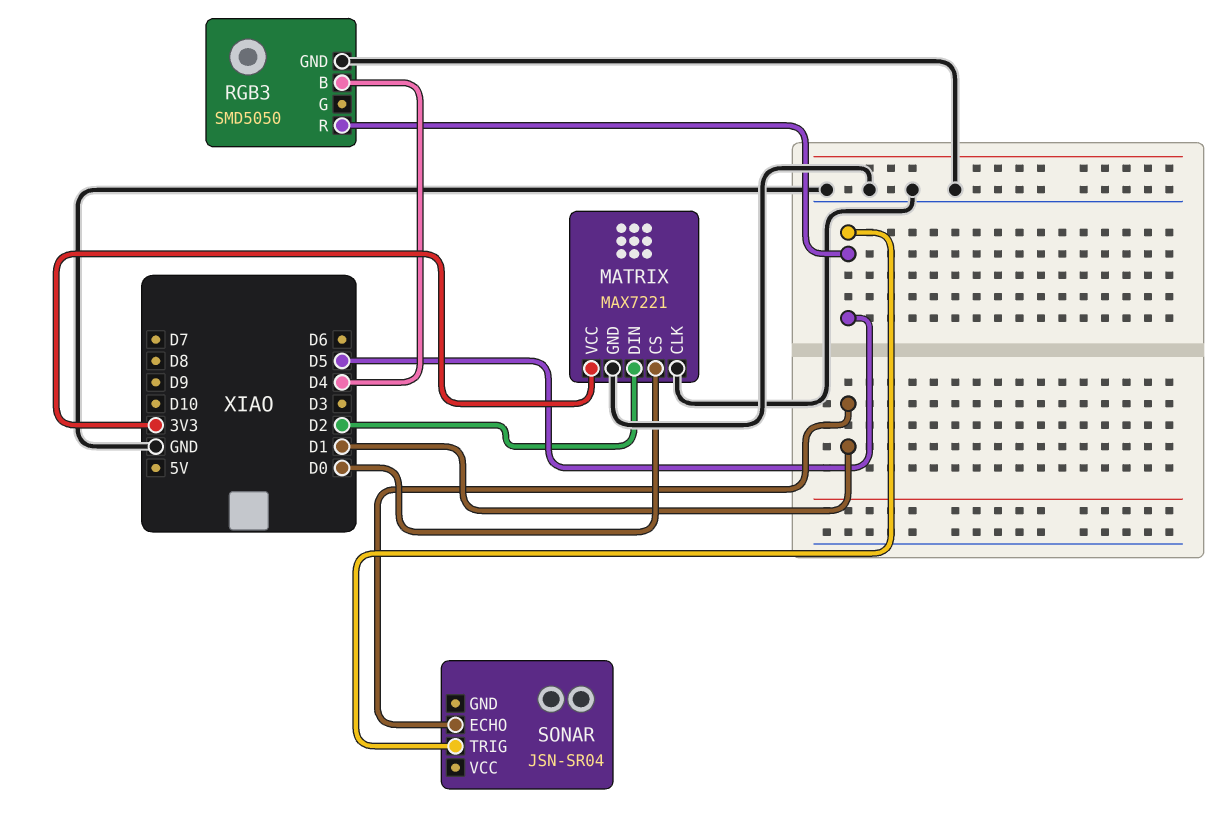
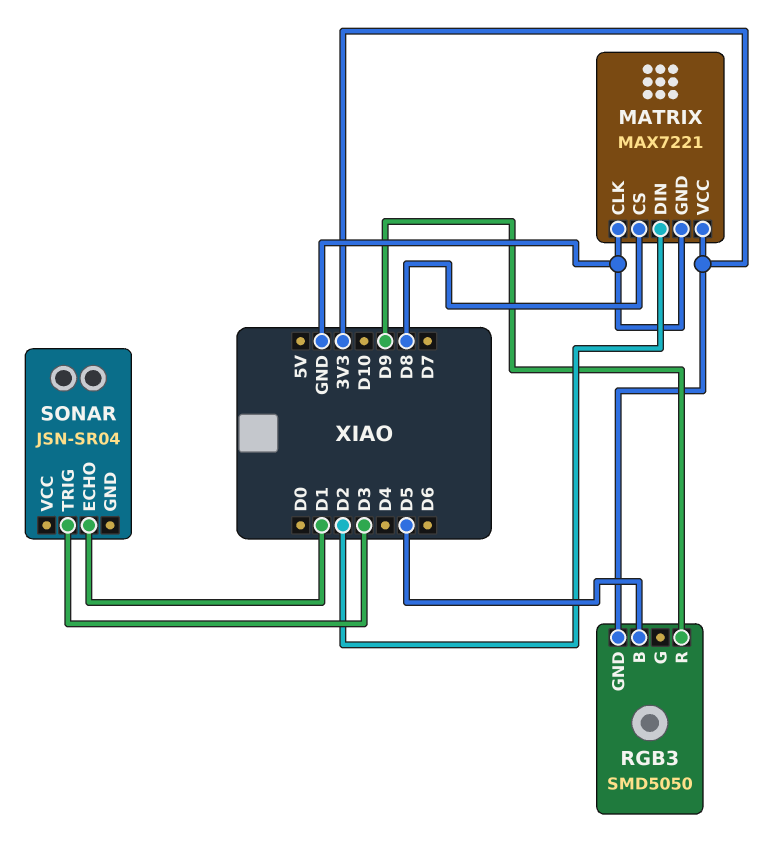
MATRIX pin CS: D0 -> D8
RGB3 pin B: D4 -> D5
RGB3 pin GND: GND -> 3V3
RGB3 pin R: D5 -> D9
SONAR pin TRIG: D5 -> D3

